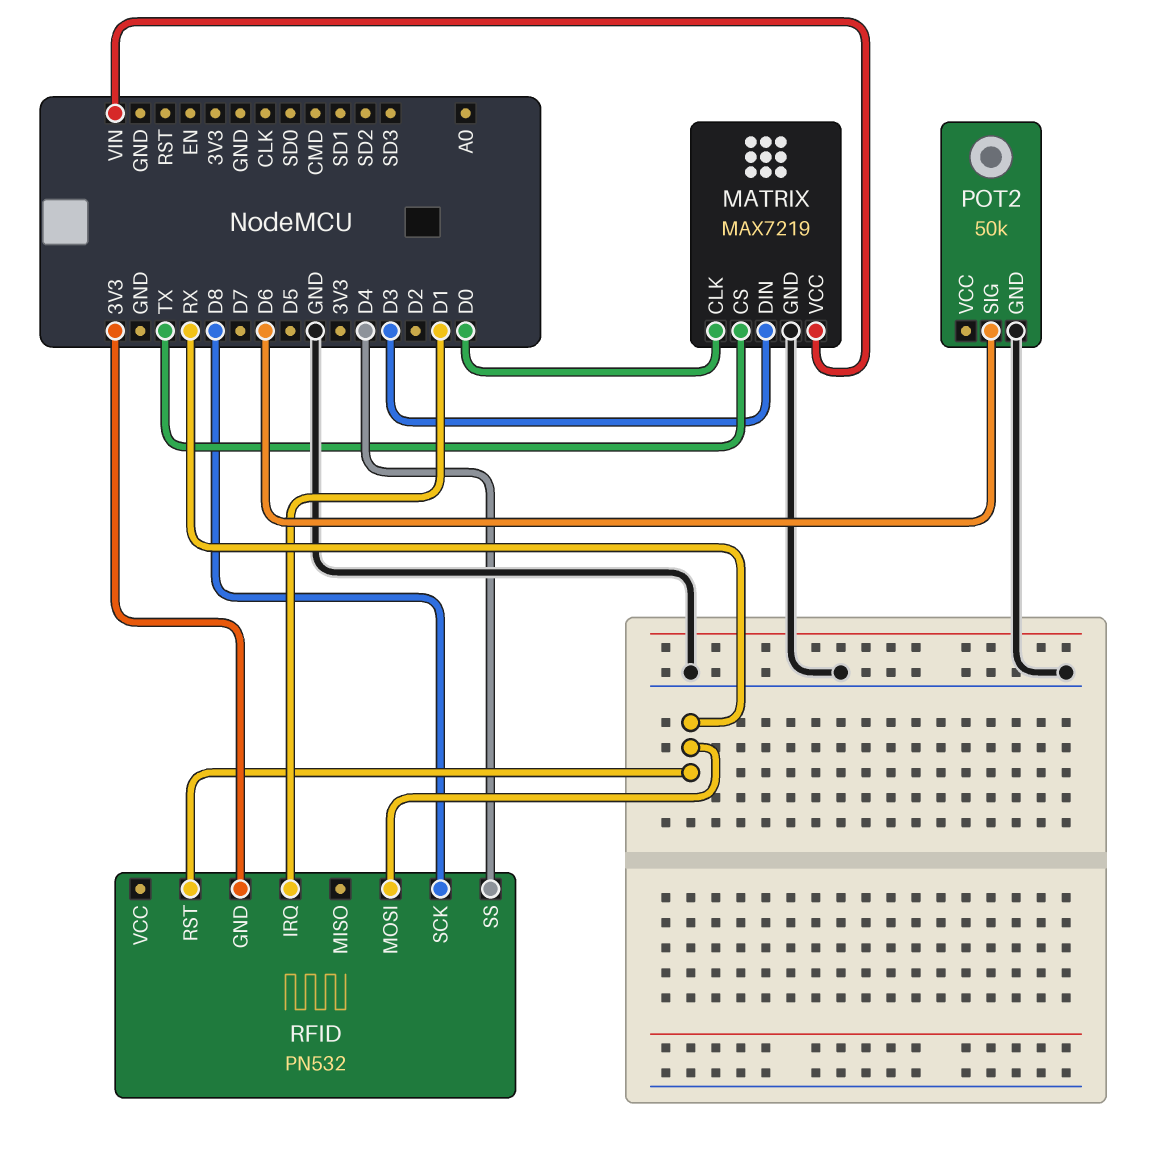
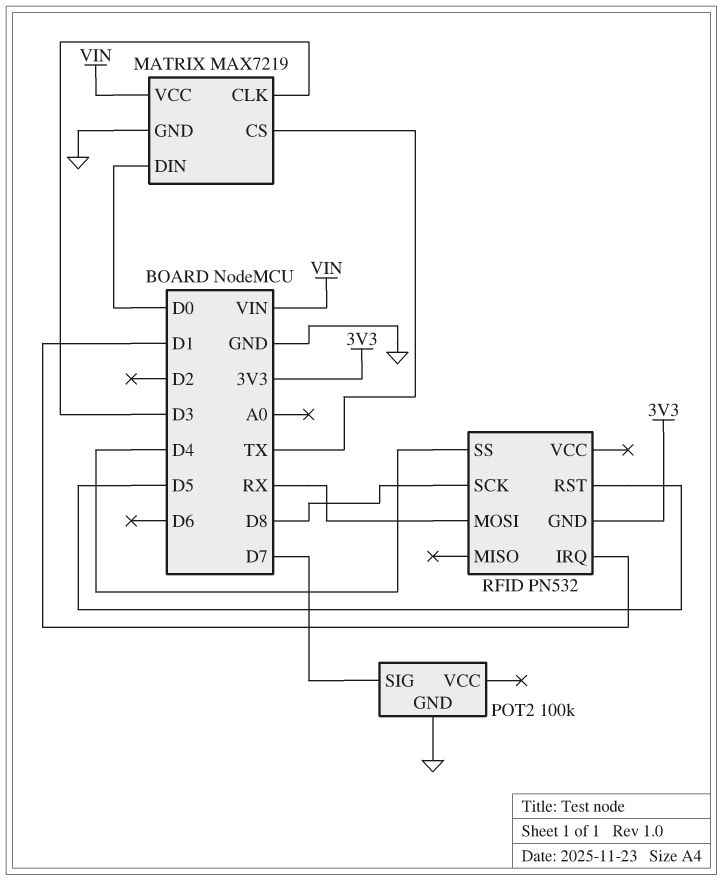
MATRIX pin CLK: D0 -> D3
MATRIX pin DIN: D3 -> D0
POT2: 50k -> 100k
POT2 pin SIG: D6 -> D7
RFID pin RST: RX -> D5

